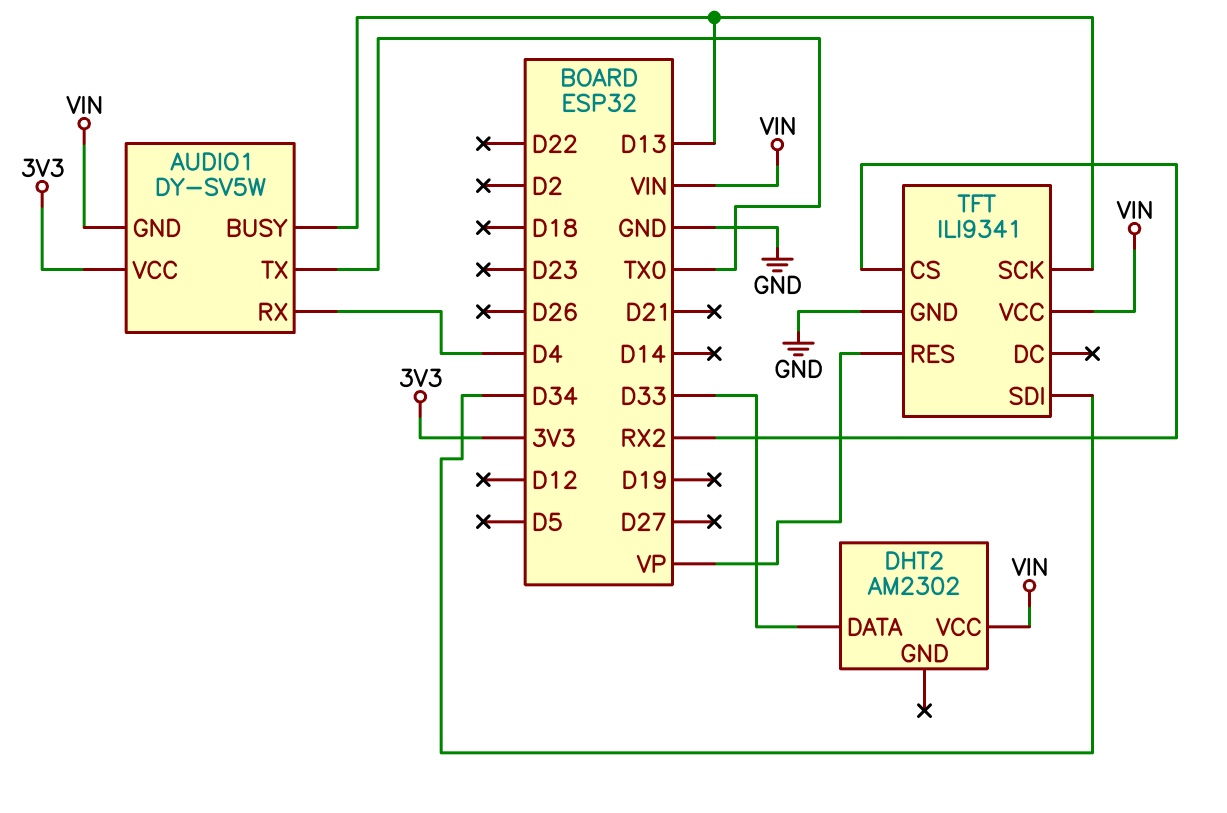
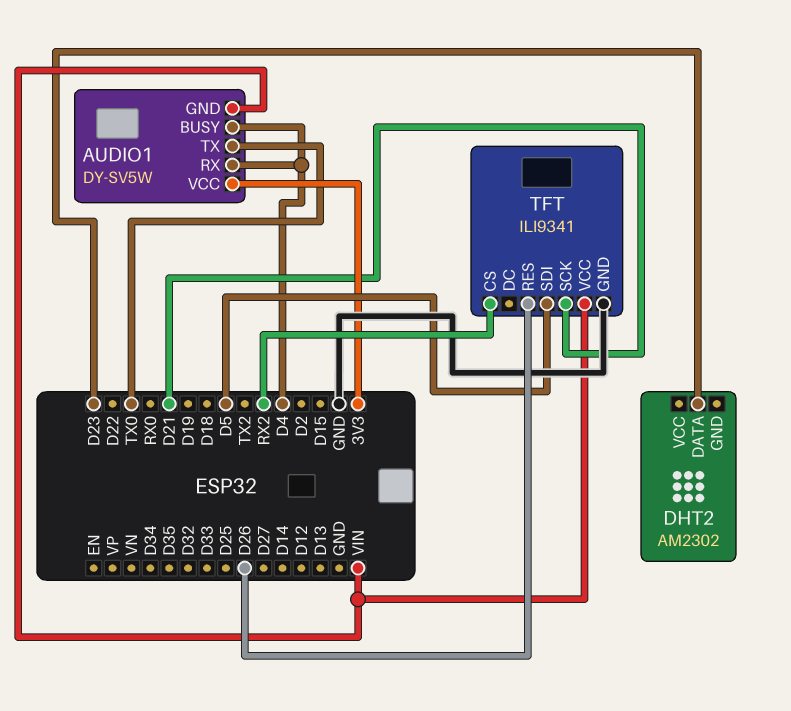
AUDIO1 pin BUSY: D13 -> D4
DHT2 pin DATA: D33 -> D23
DHT2 pin VCC: VIN -> none
TFT pin RES: VP -> D26
TFT pin SCK: D13 -> D21
TFT pin SDI: D34 -> D5

